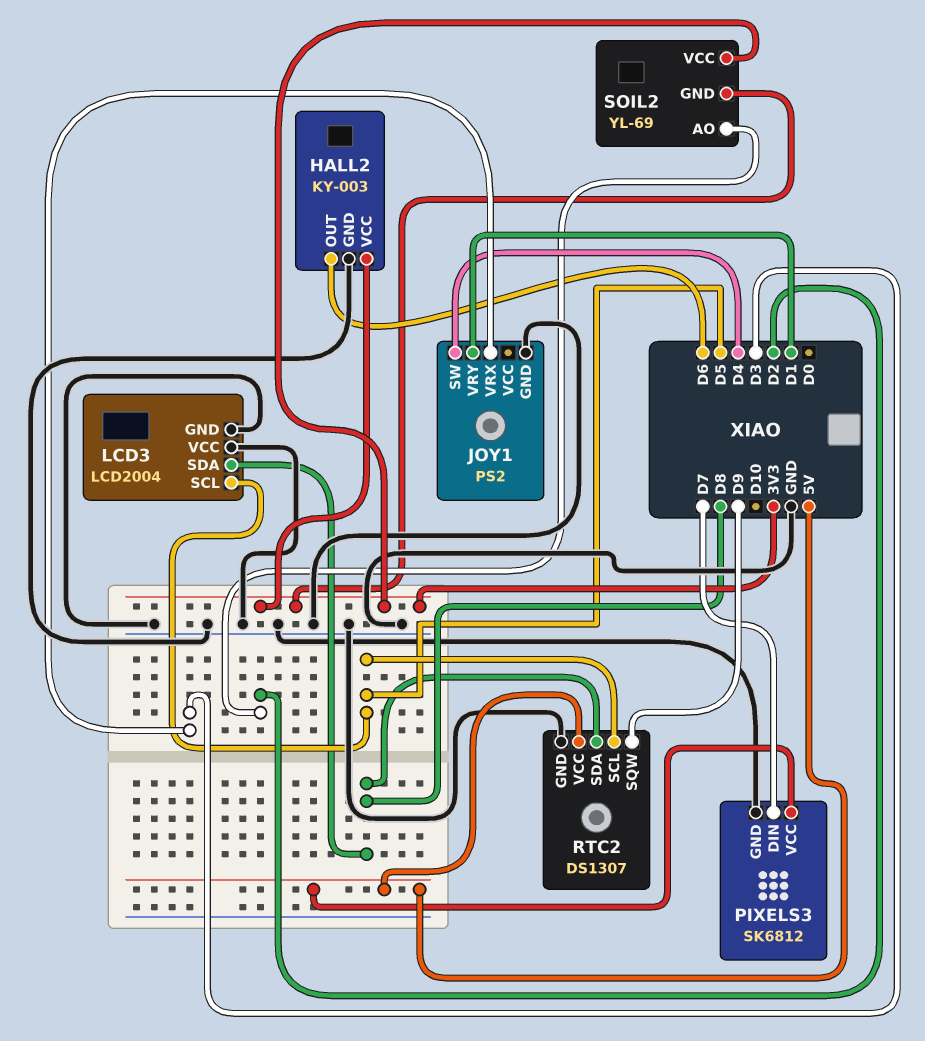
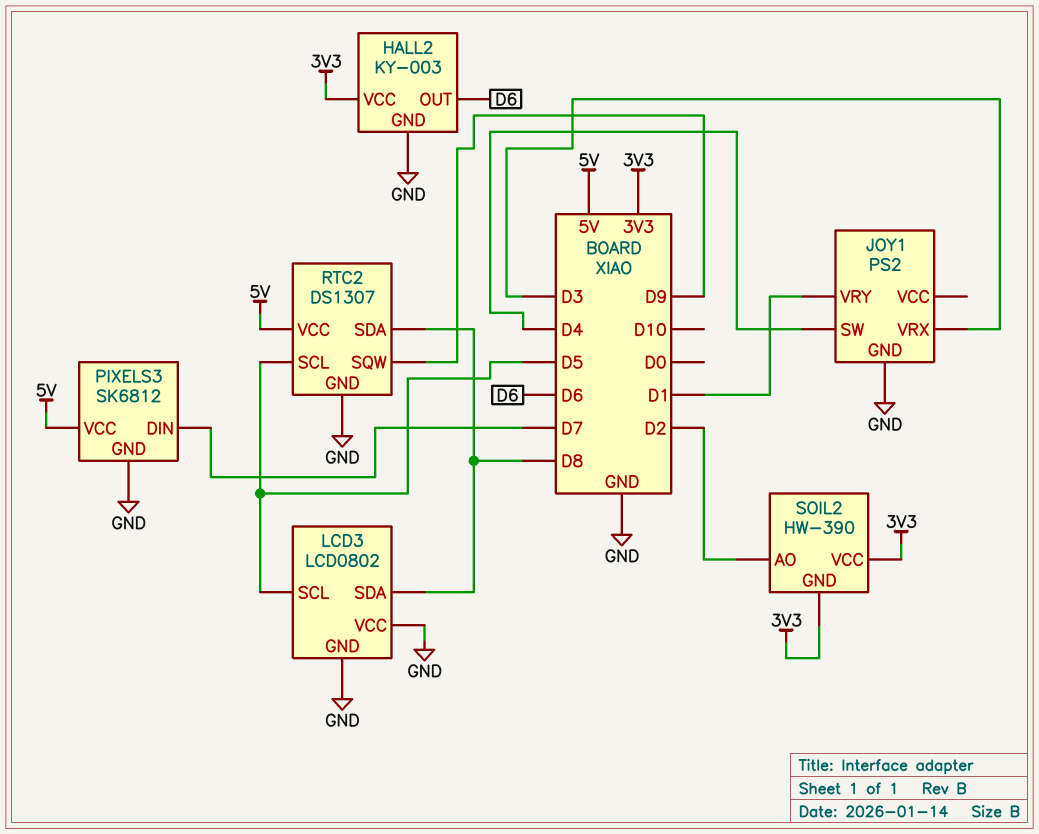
LCD3: LCD2004 -> LCD0802
SOIL2: YL-69 -> HW-390

